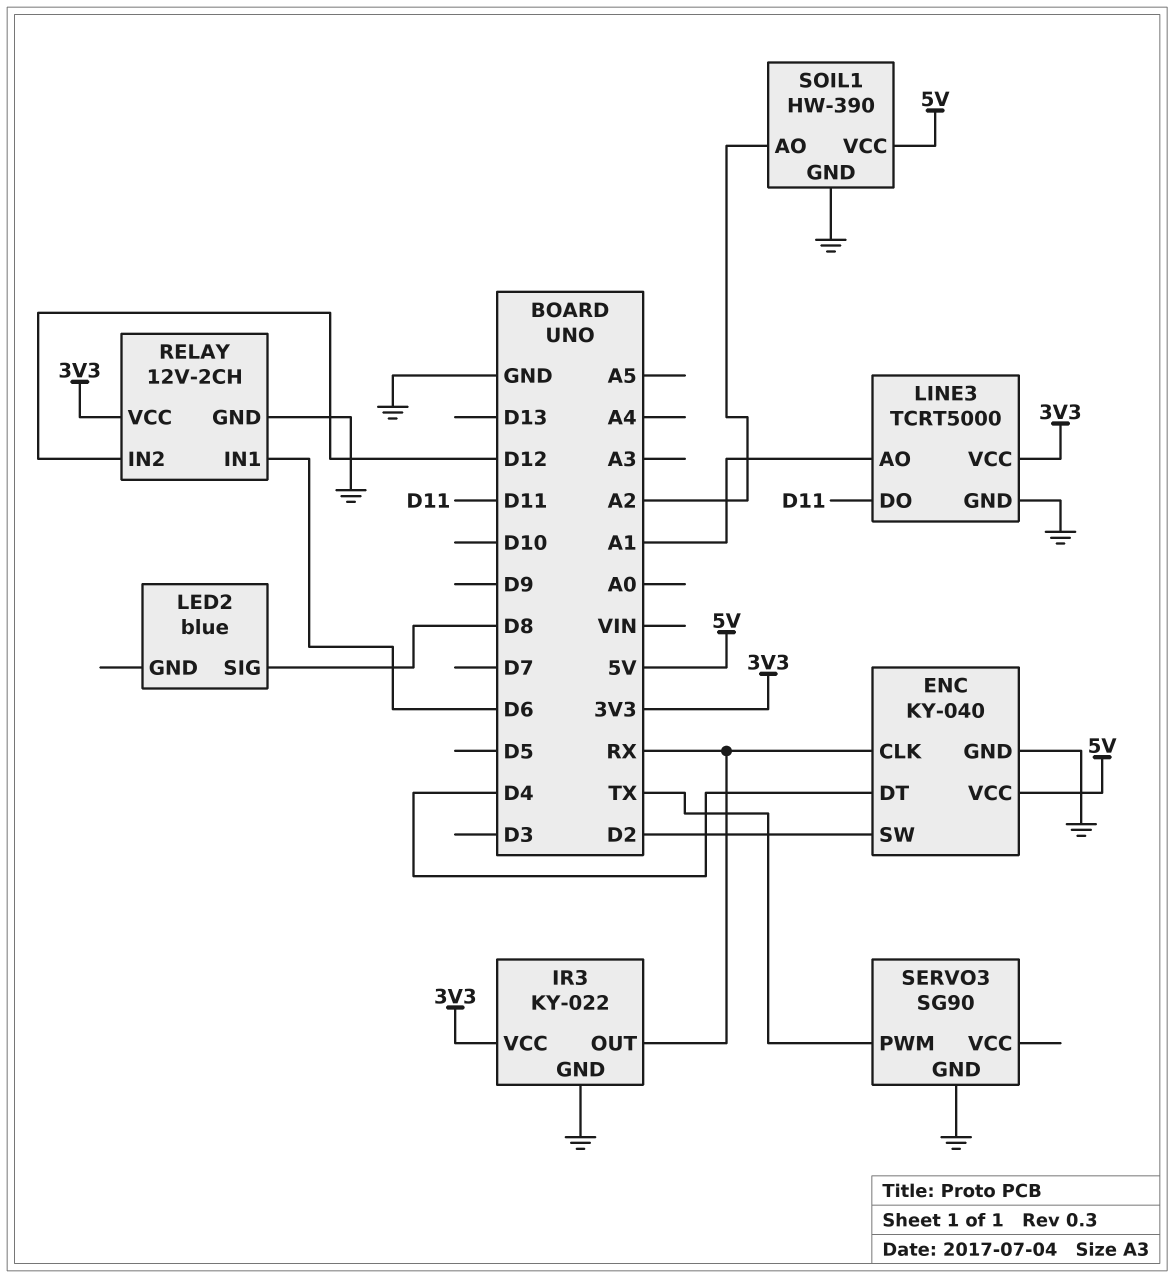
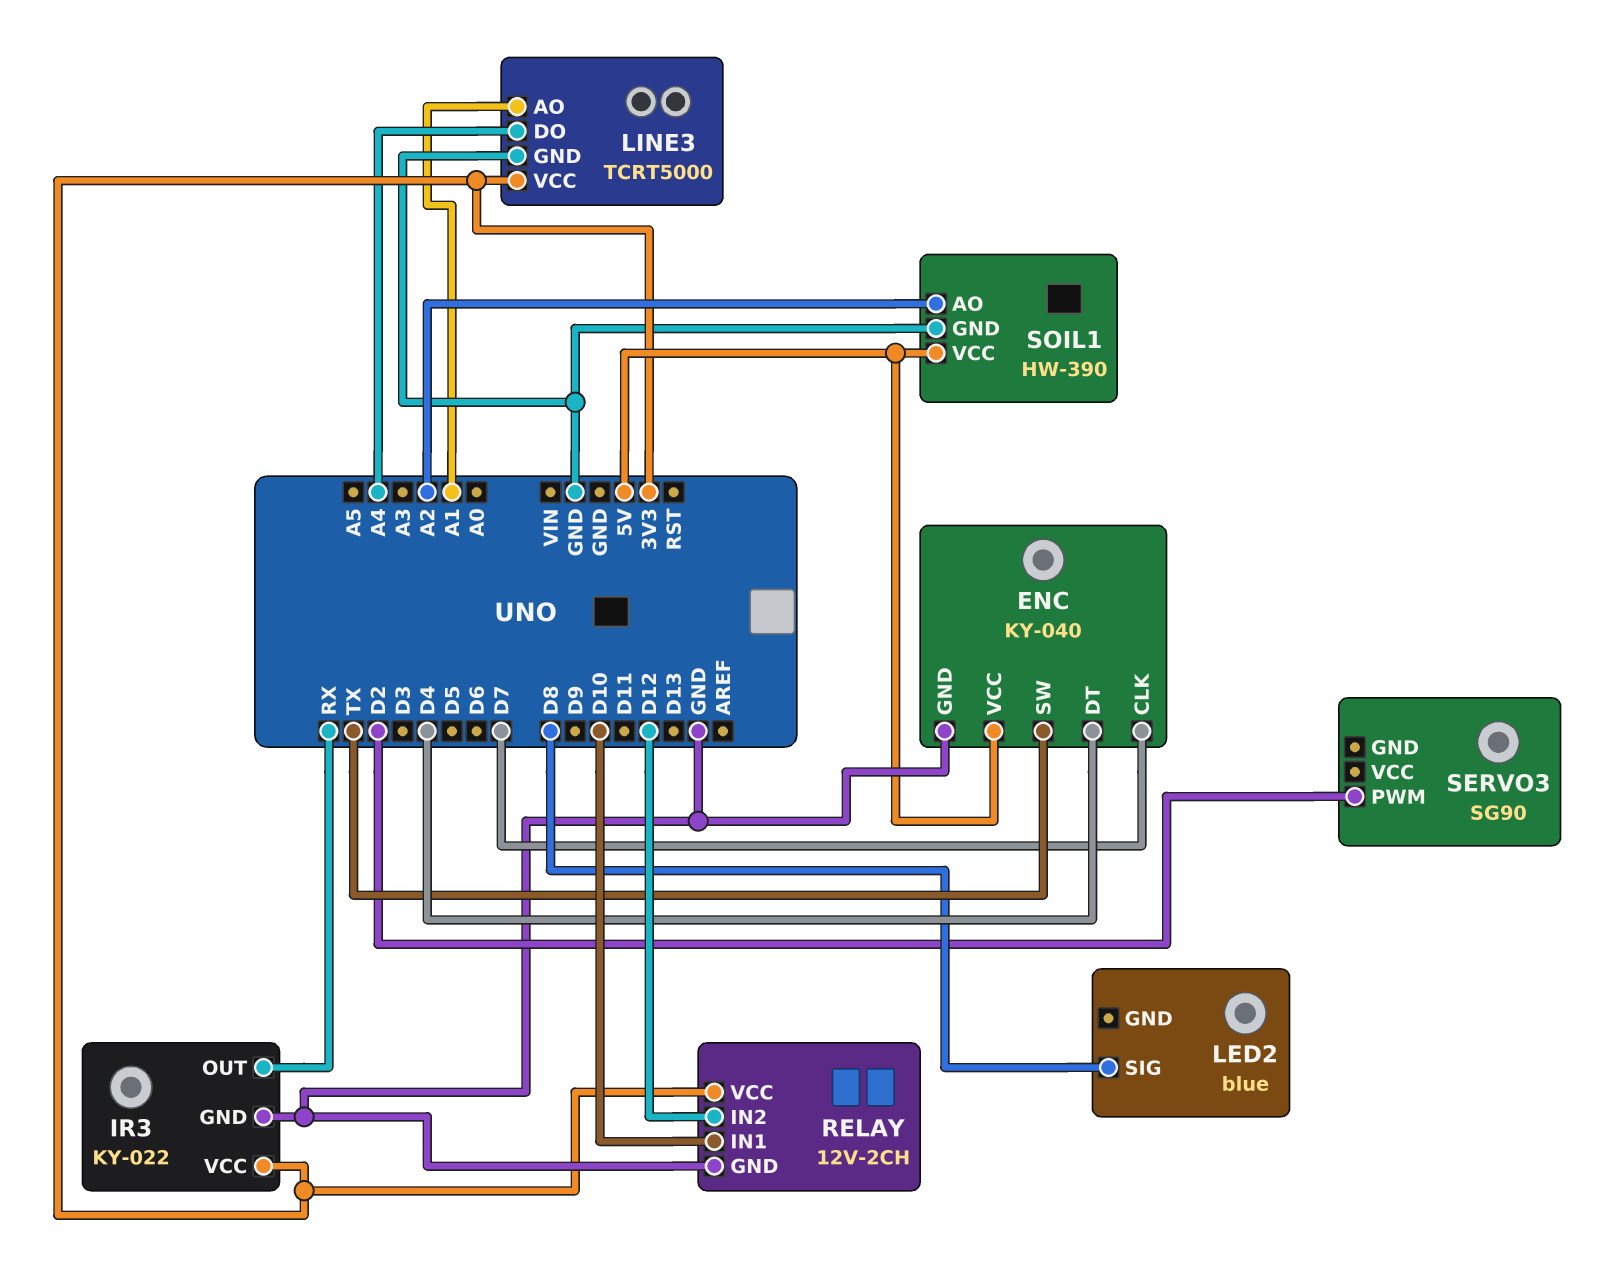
ENC pin CLK: RX -> D7
ENC pin SW: D2 -> TX
LINE3 pin DO: D11 -> A4
RELAY pin IN1: D6 -> D10
SERVO3 pin GND: GND -> none
SERVO3 pin PWM: TX -> D2

